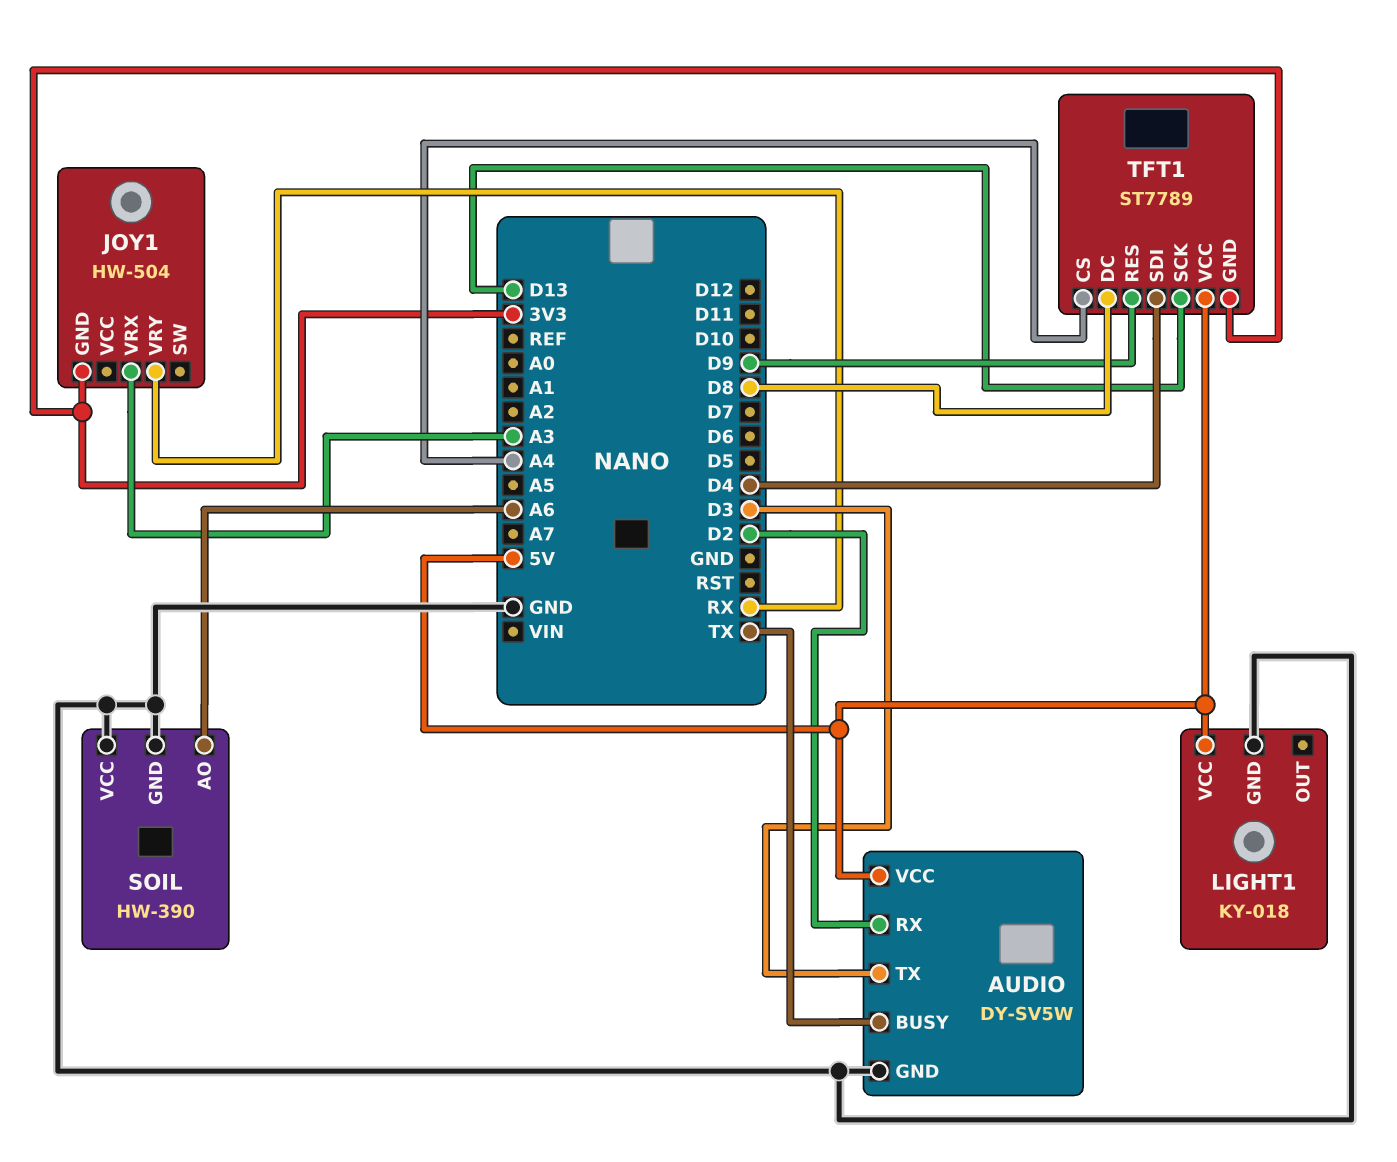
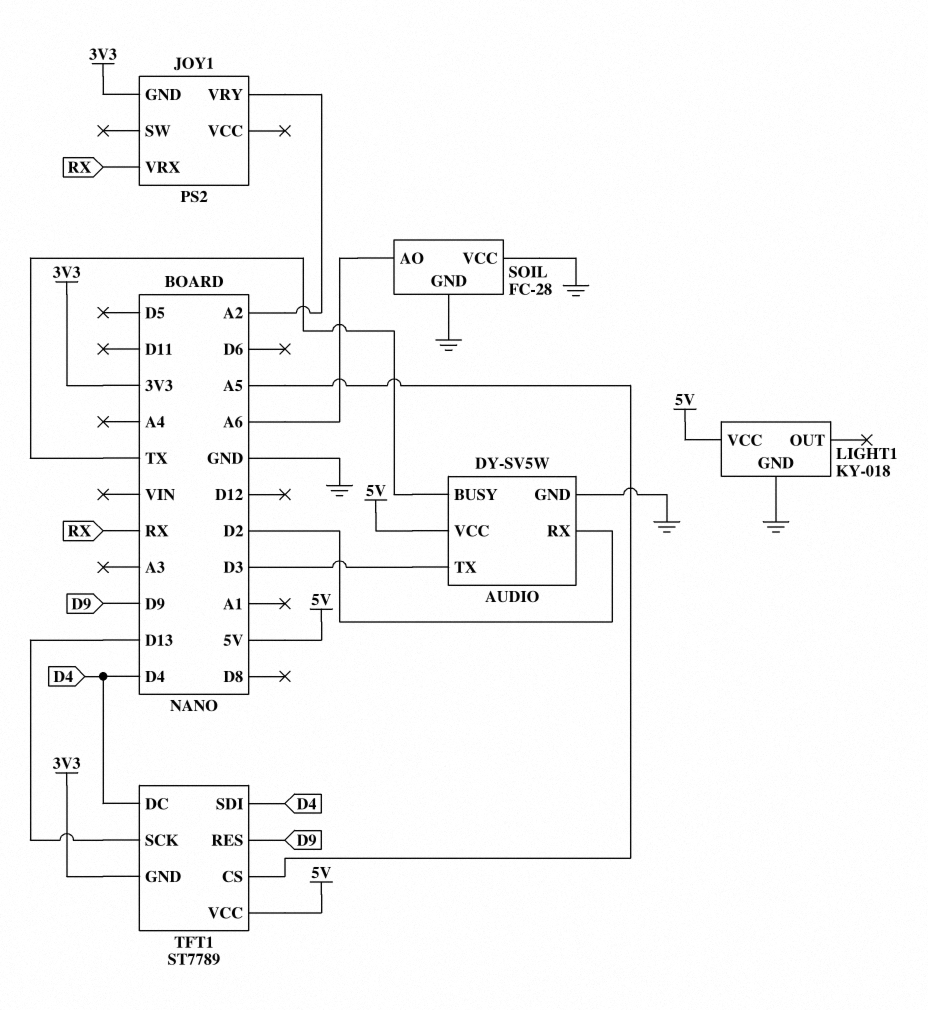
JOY1: HW-504 -> PS2
JOY1 pin VRX: A3 -> RX
JOY1 pin VRY: RX -> A2
SOIL: HW-390 -> FC-28
TFT1 pin CS: A4 -> A5
TFT1 pin DC: D8 -> D4

